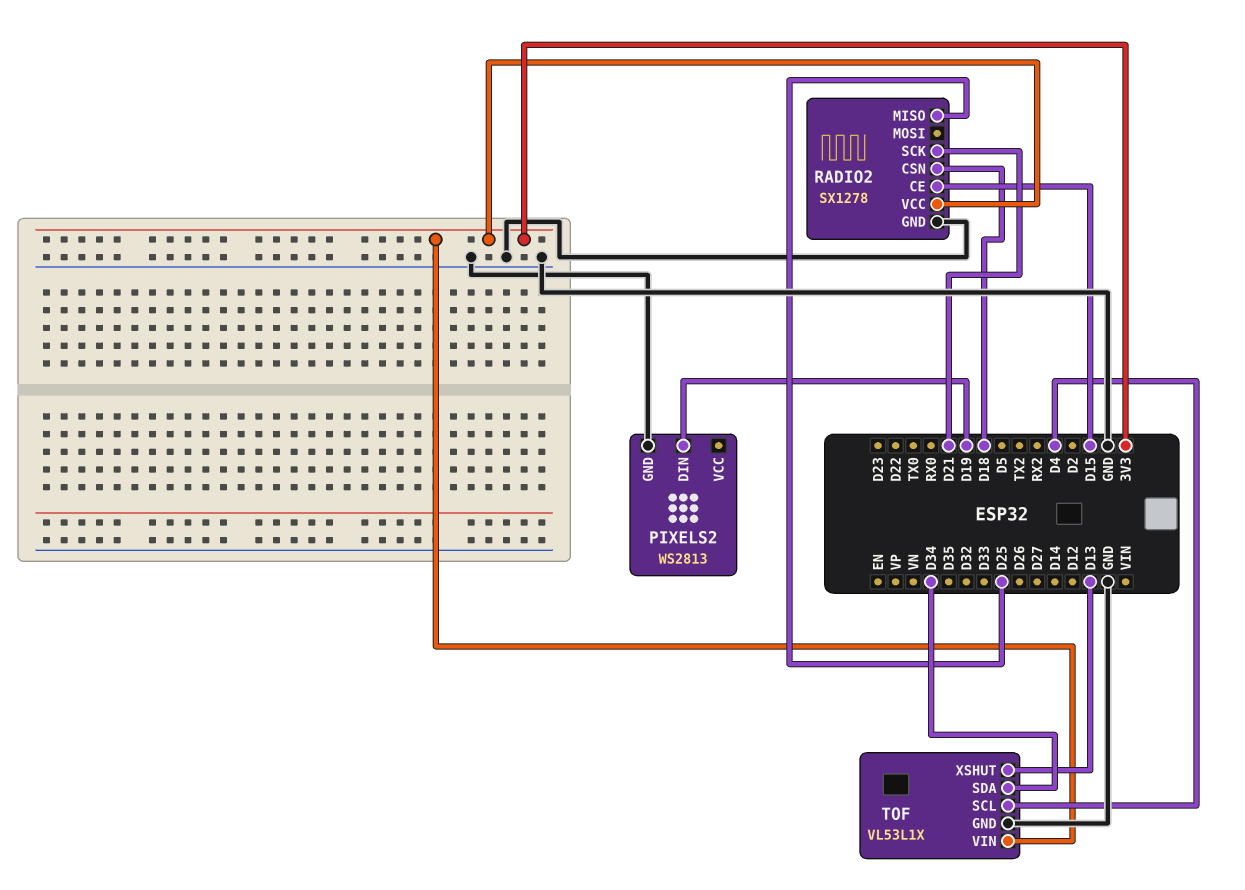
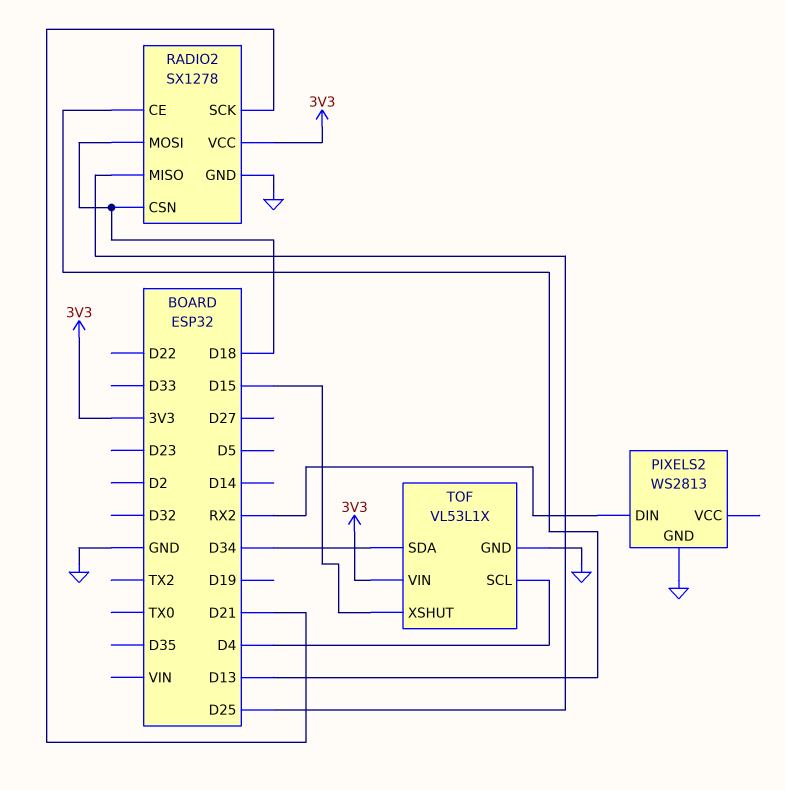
PIXELS2 pin DIN: D19 -> RX2
RADIO2 pin CE: D15 -> D13
RADIO2 pin MOSI: none -> D18
TOF pin XSHUT: D13 -> D15

